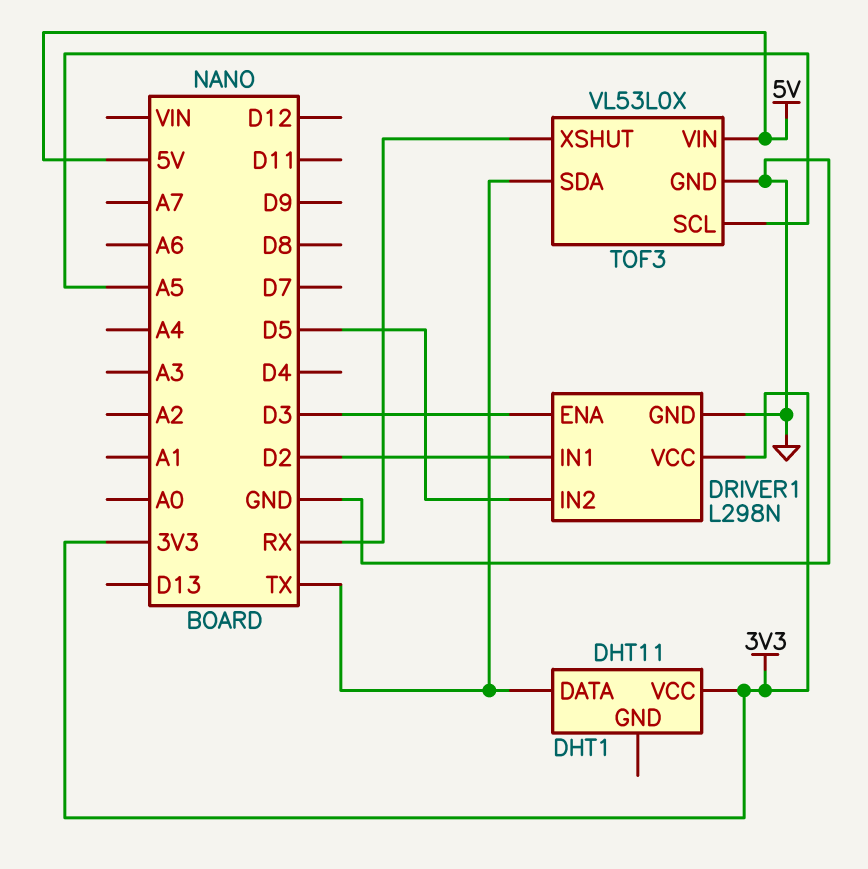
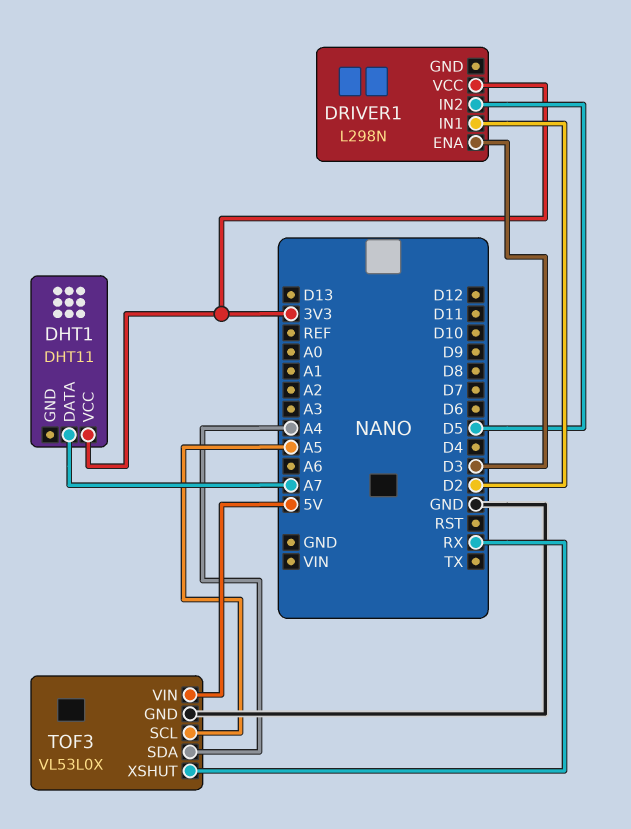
DHT1 pin DATA: TX -> A7
DRIVER1 pin GND: GND -> none
TOF3 pin SDA: TX -> A4

